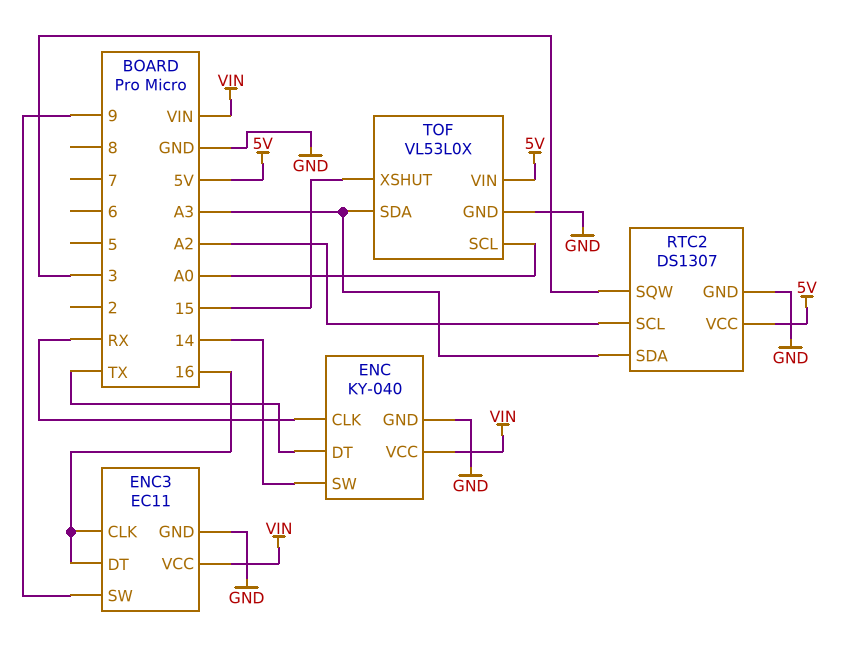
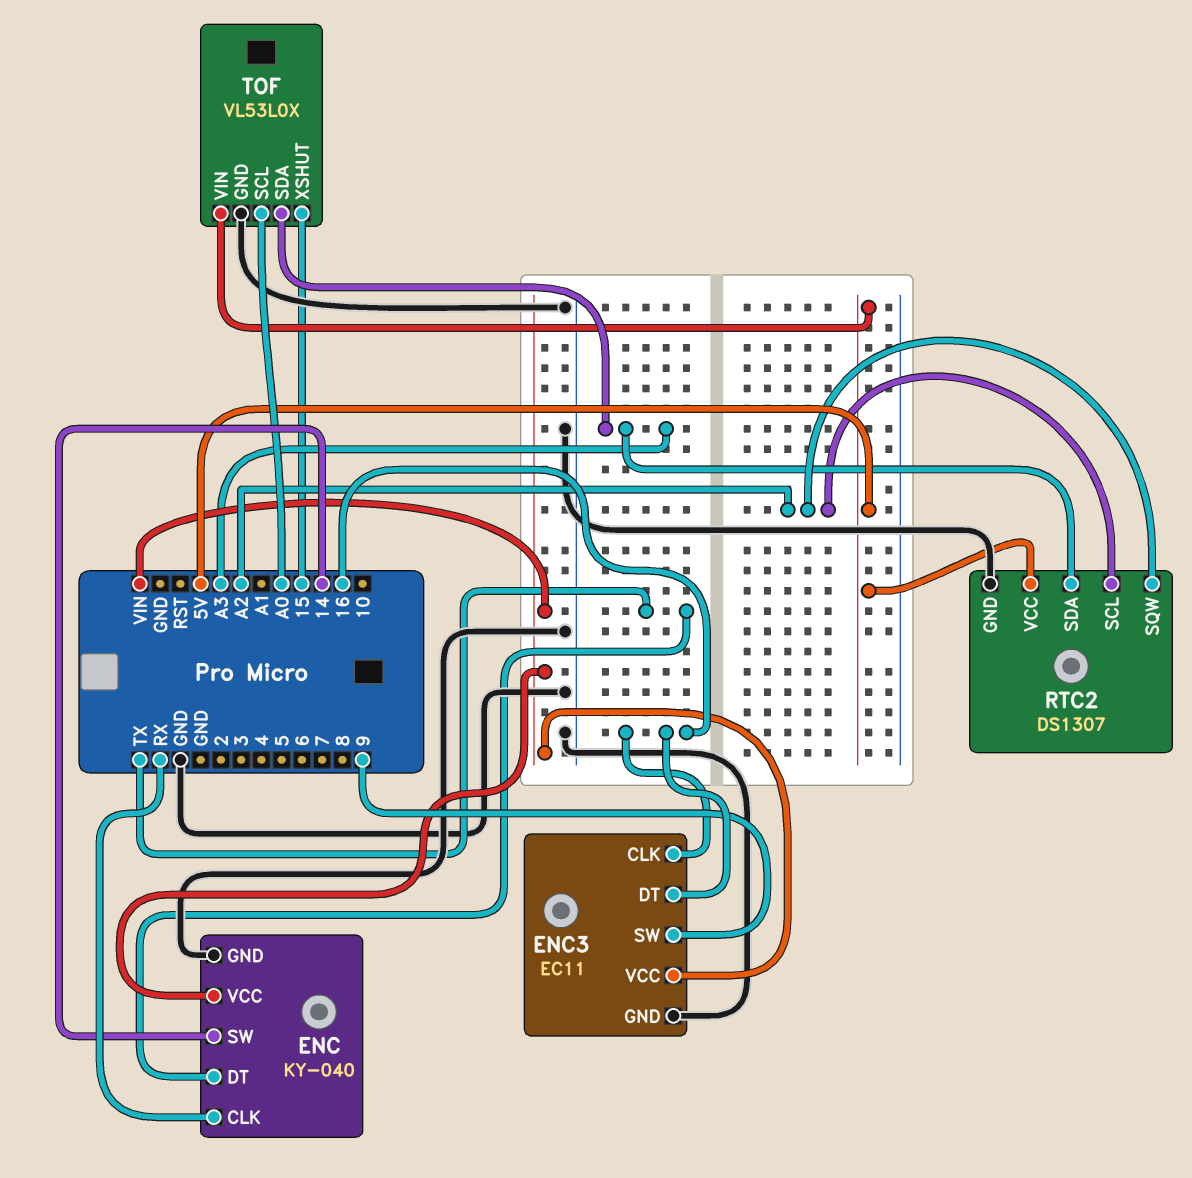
RTC2 pin SQW: 3 -> A2

